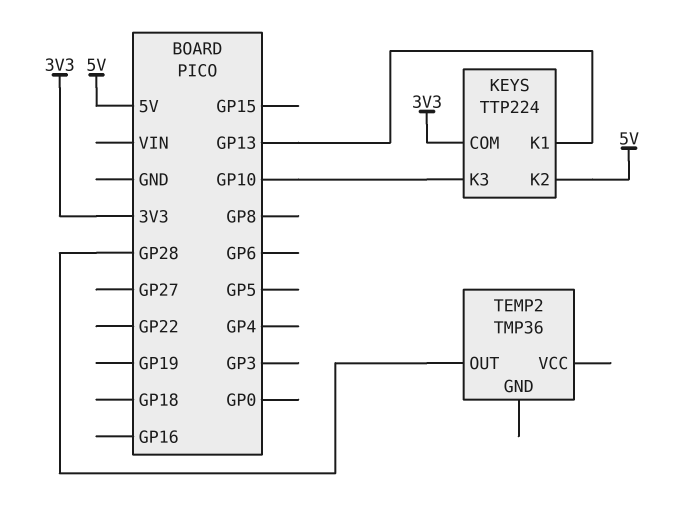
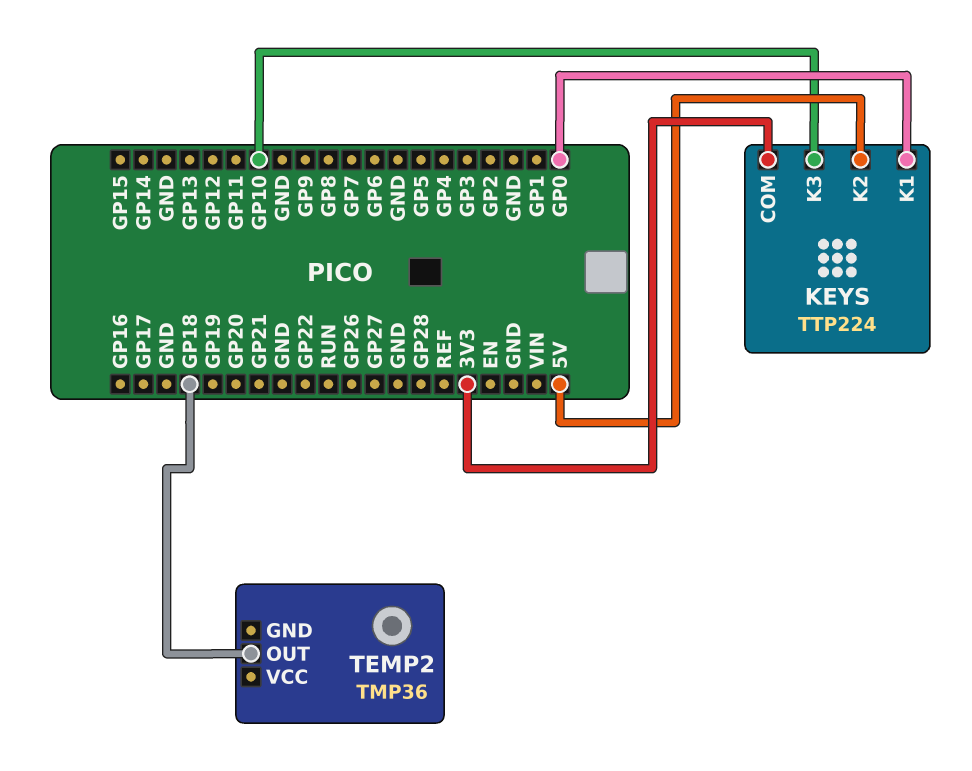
KEYS pin K1: GP13 -> GP0
TEMP2 pin OUT: GP28 -> GP18

